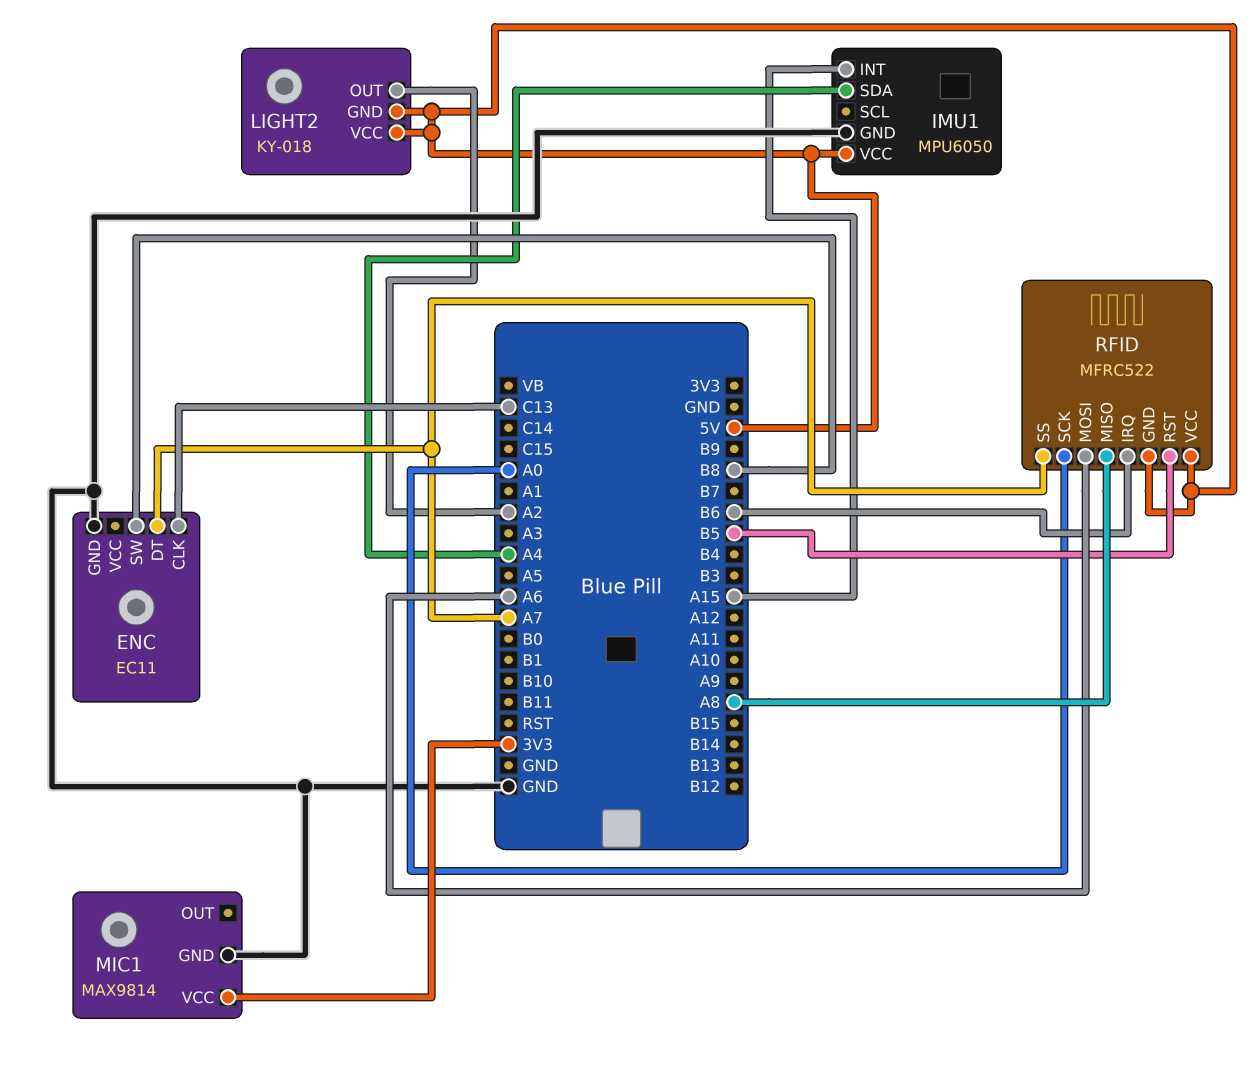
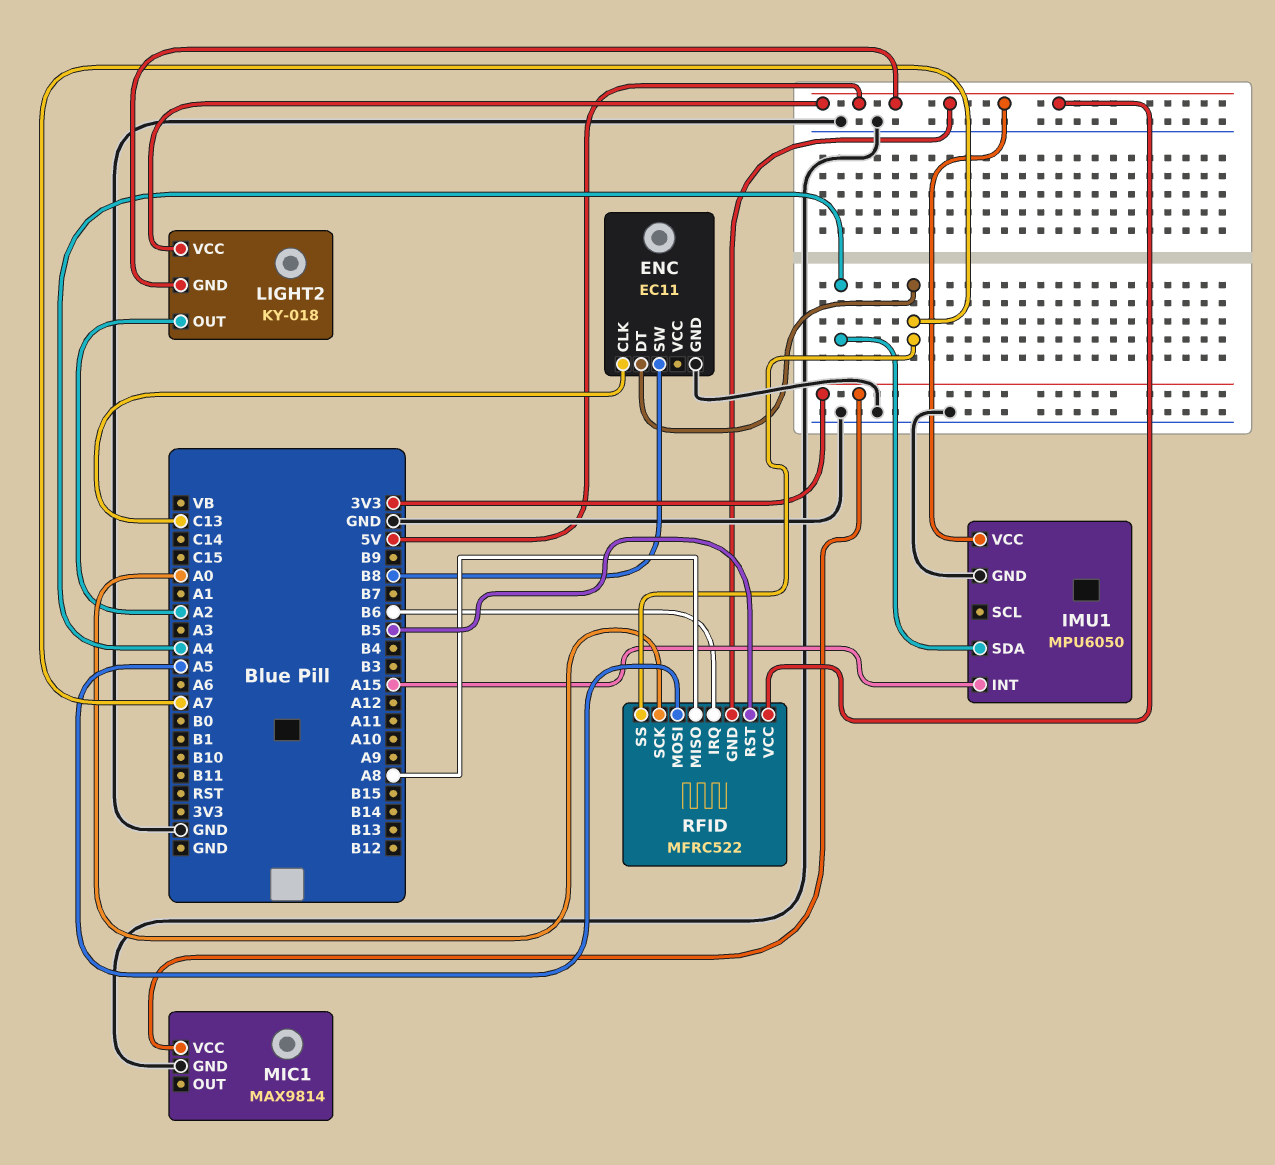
RFID pin MOSI: A6 -> A5

